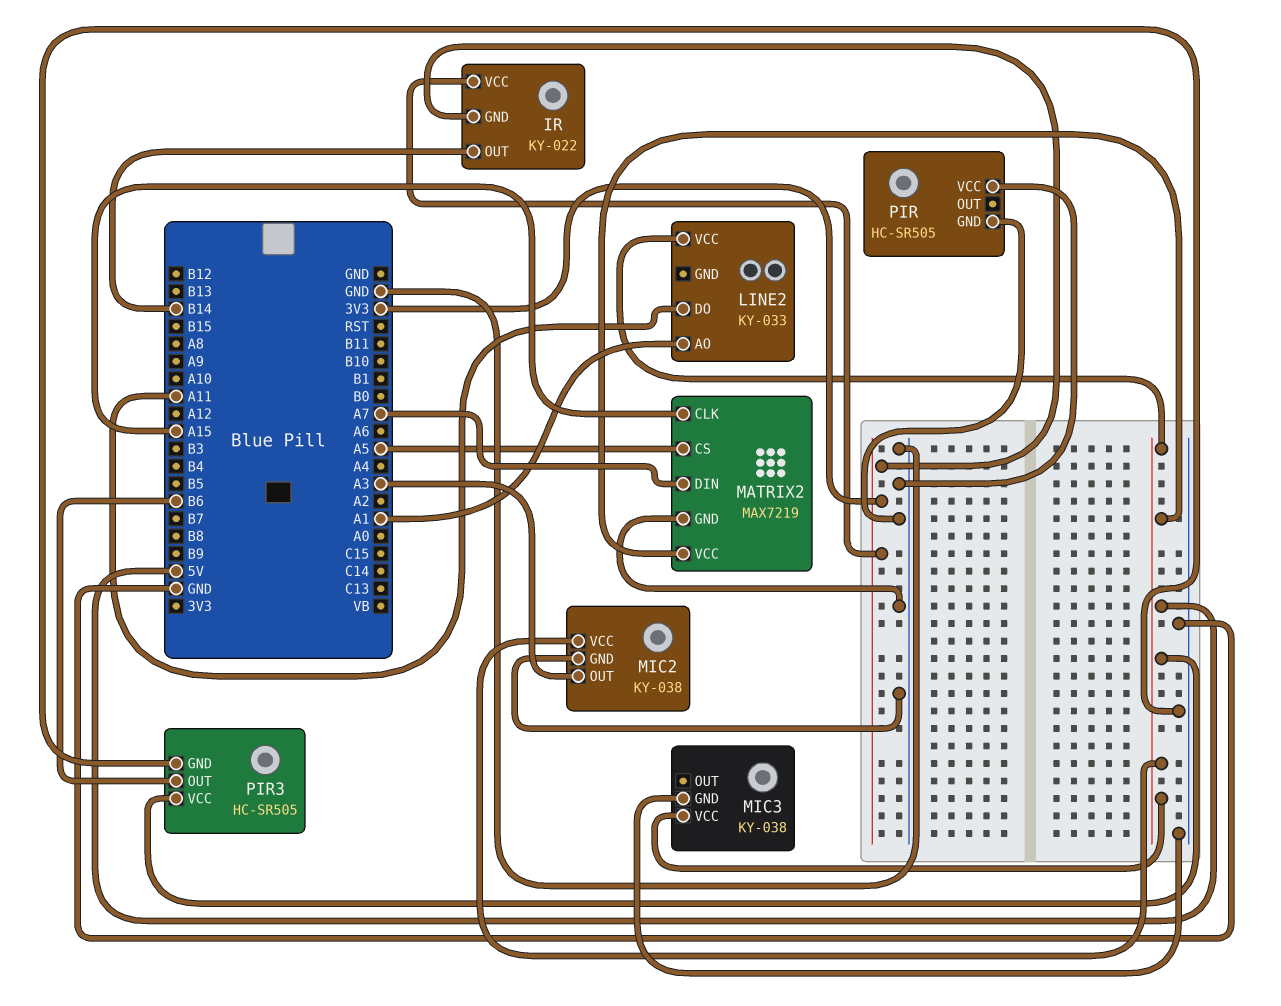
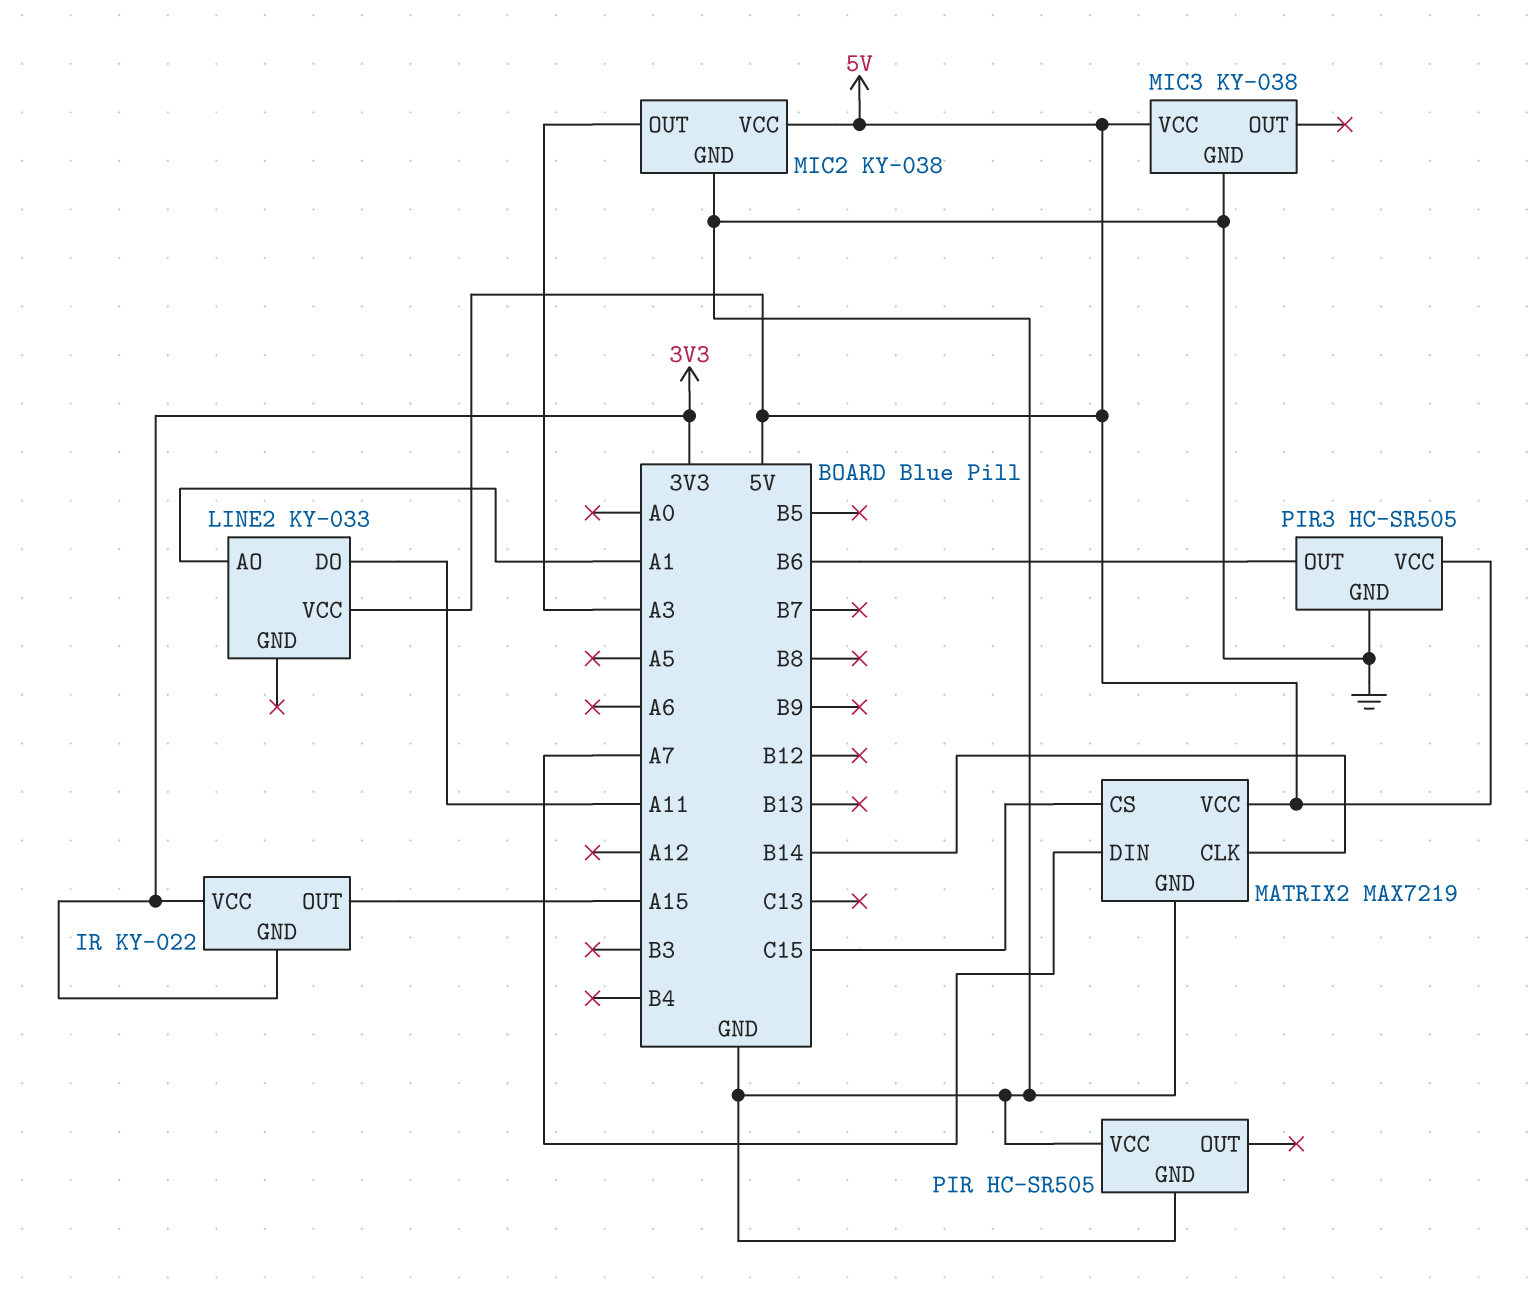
IR pin OUT: B14 -> A15
MATRIX2 pin CLK: A15 -> B14
MATRIX2 pin CS: A5 -> C15

